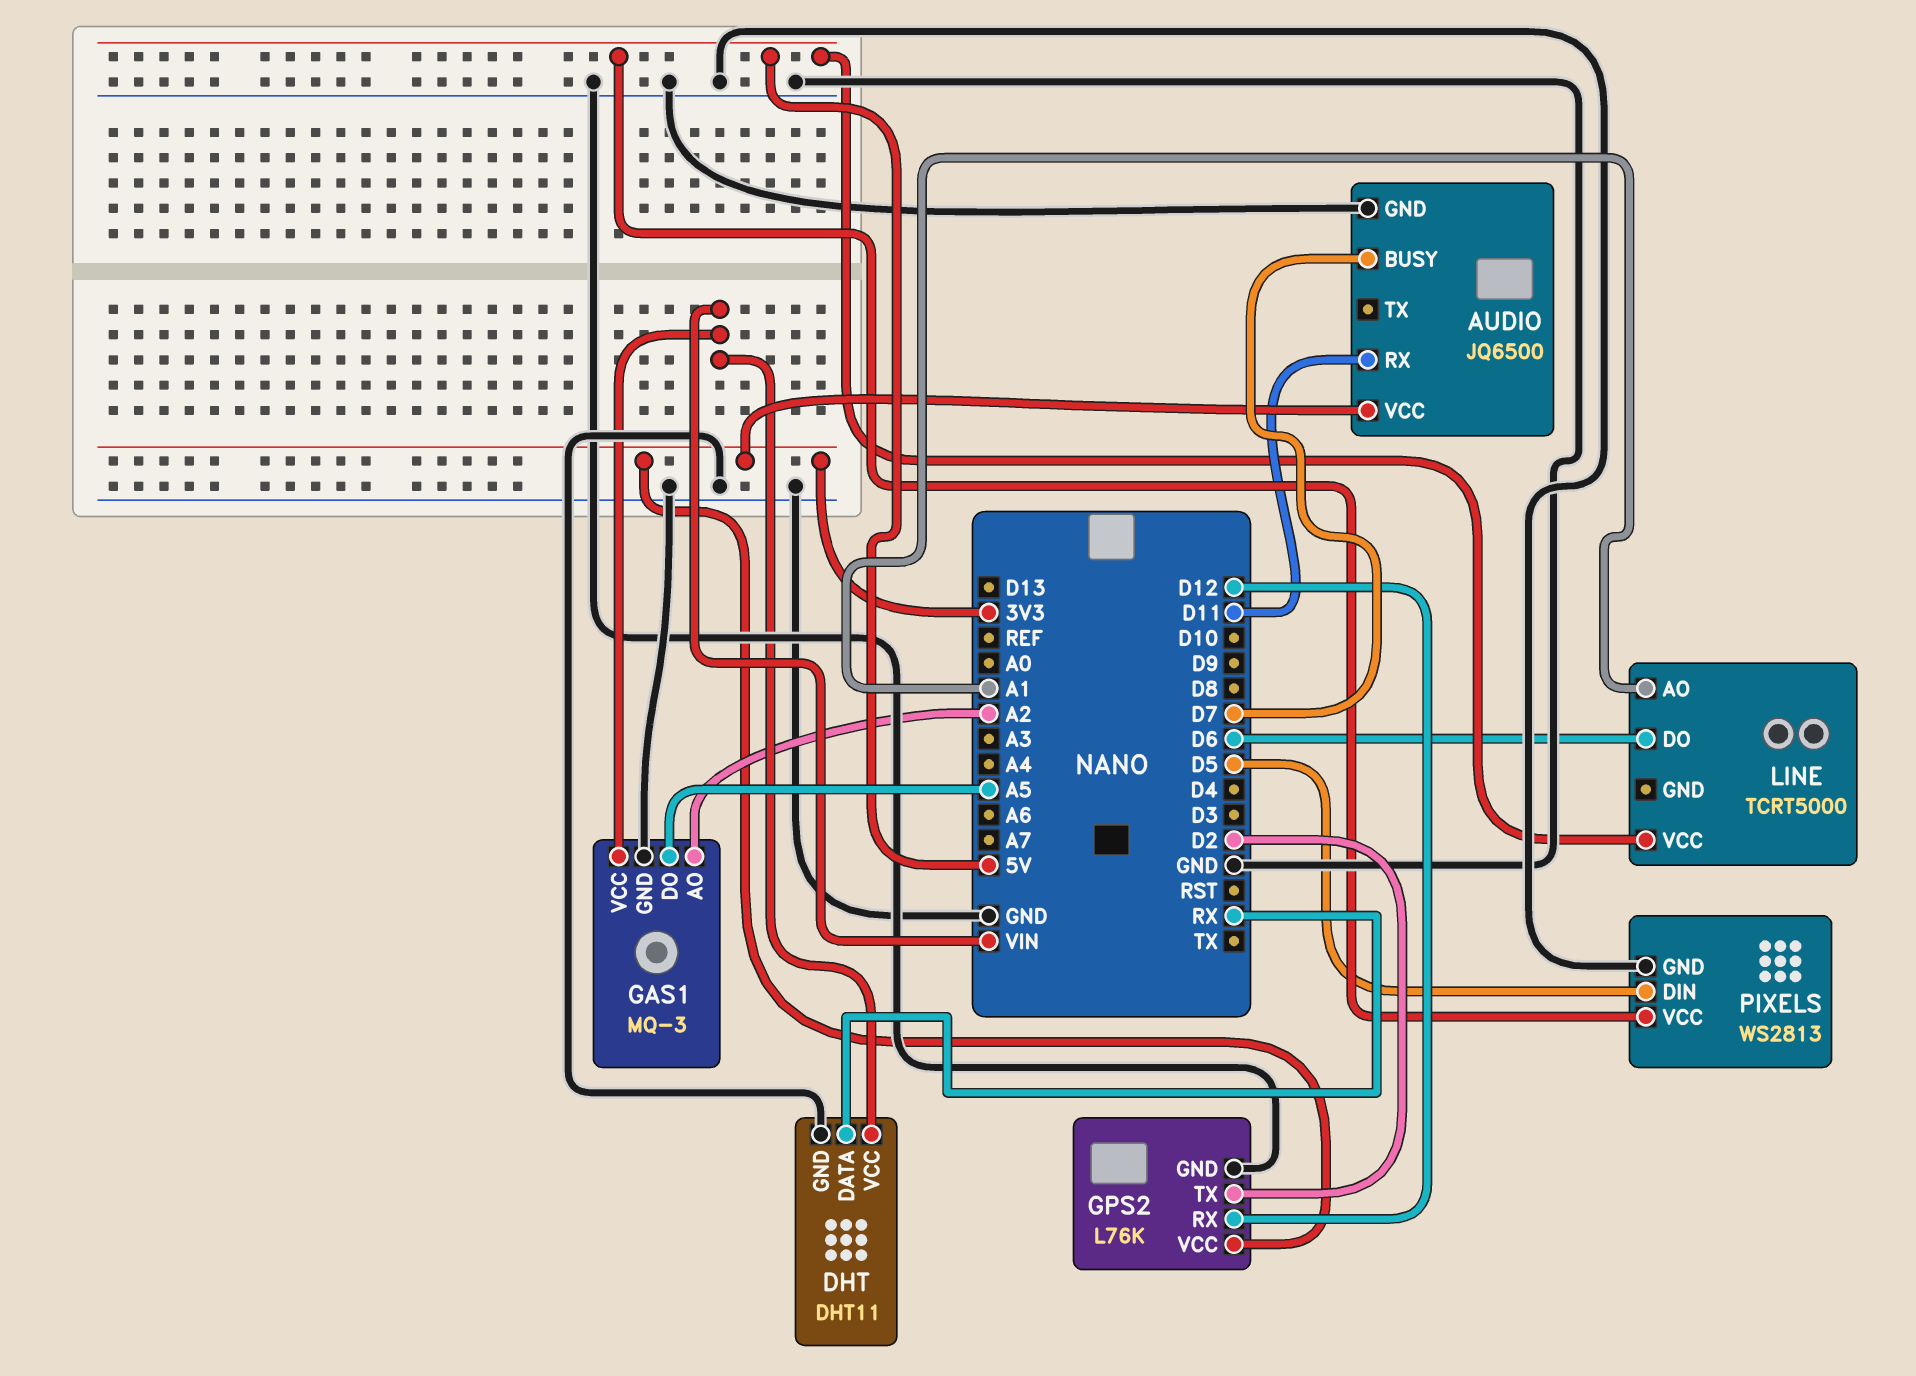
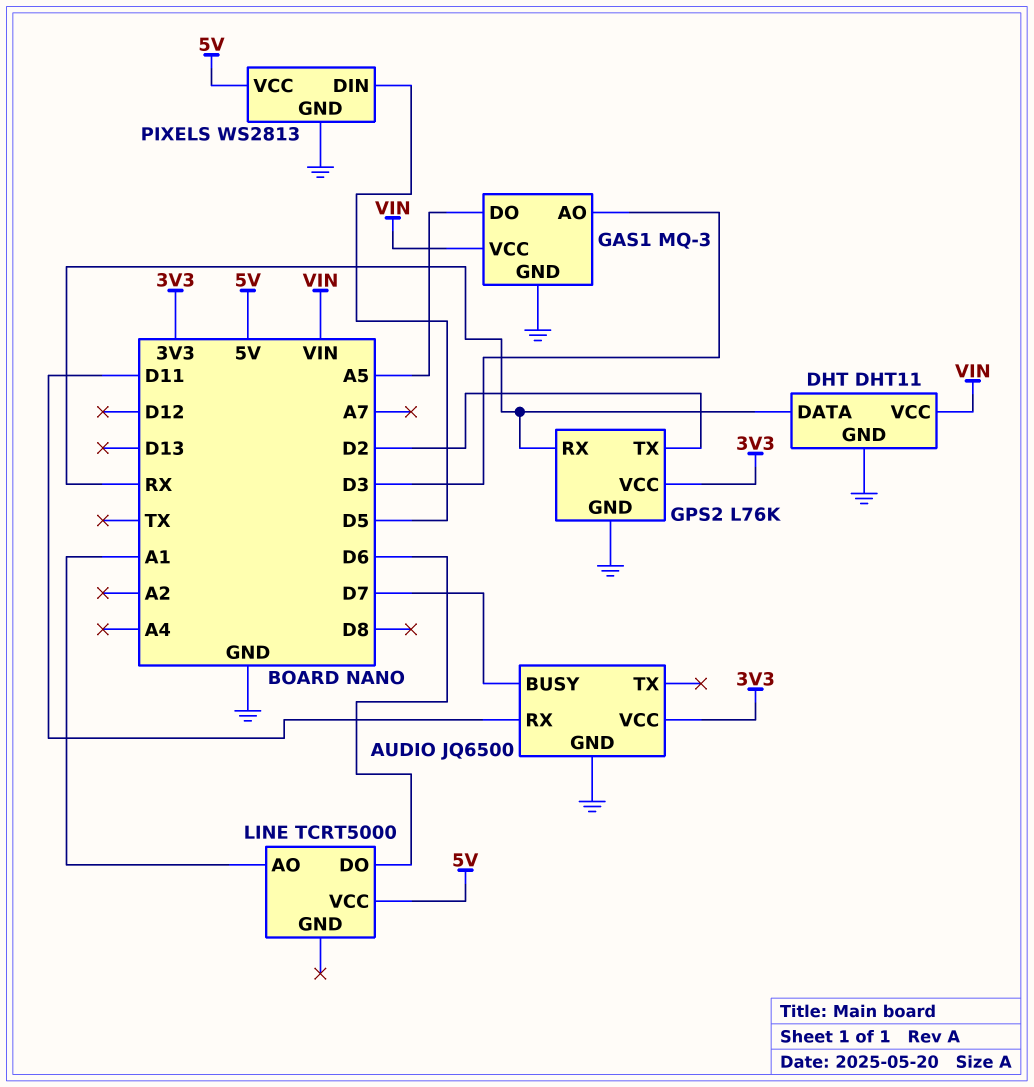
GAS1 pin AO: A2 -> D3
GPS2 pin RX: D12 -> RX

